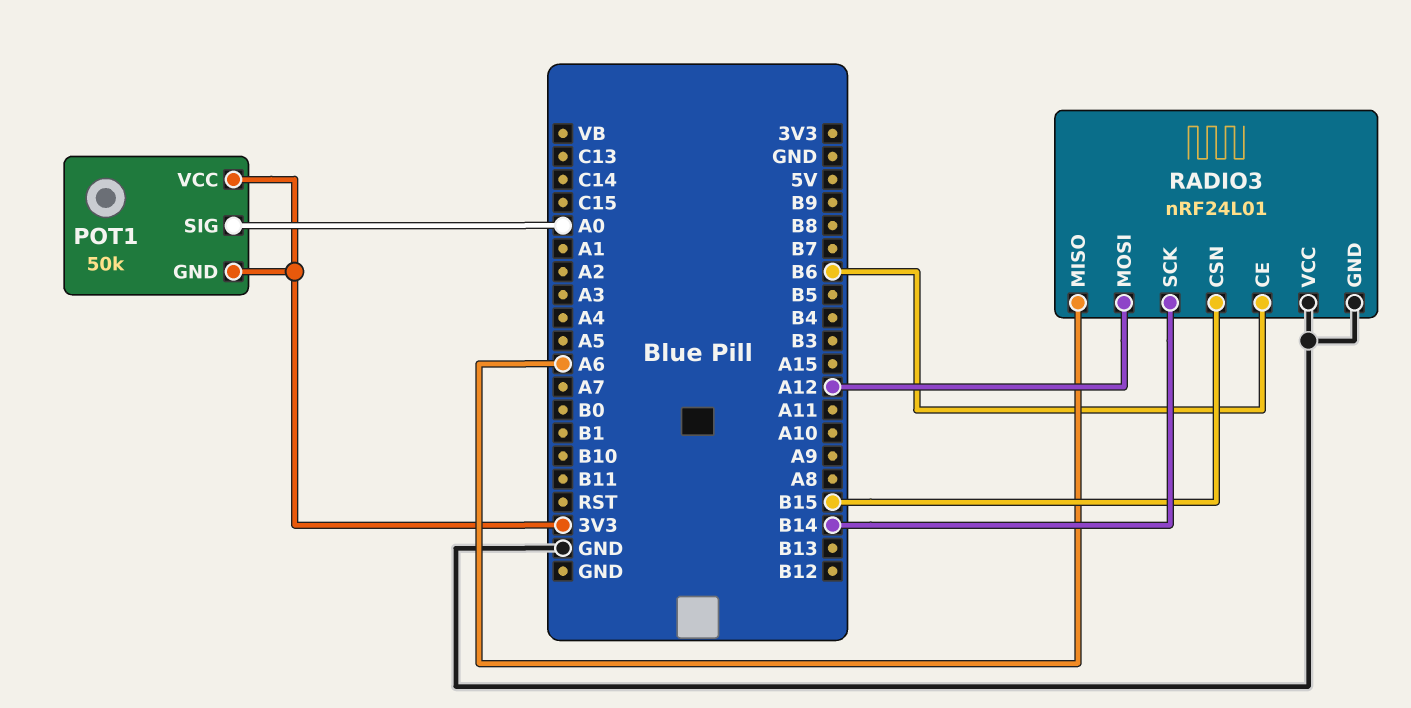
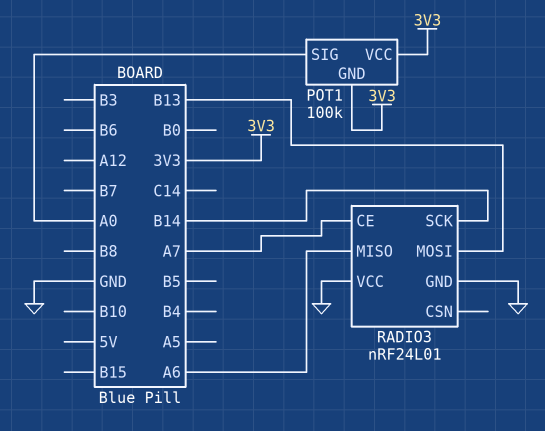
POT1: 50k -> 100k
RADIO3 pin CE: B6 -> A7
RADIO3 pin CSN: B15 -> none
RADIO3 pin MOSI: A12 -> B13

